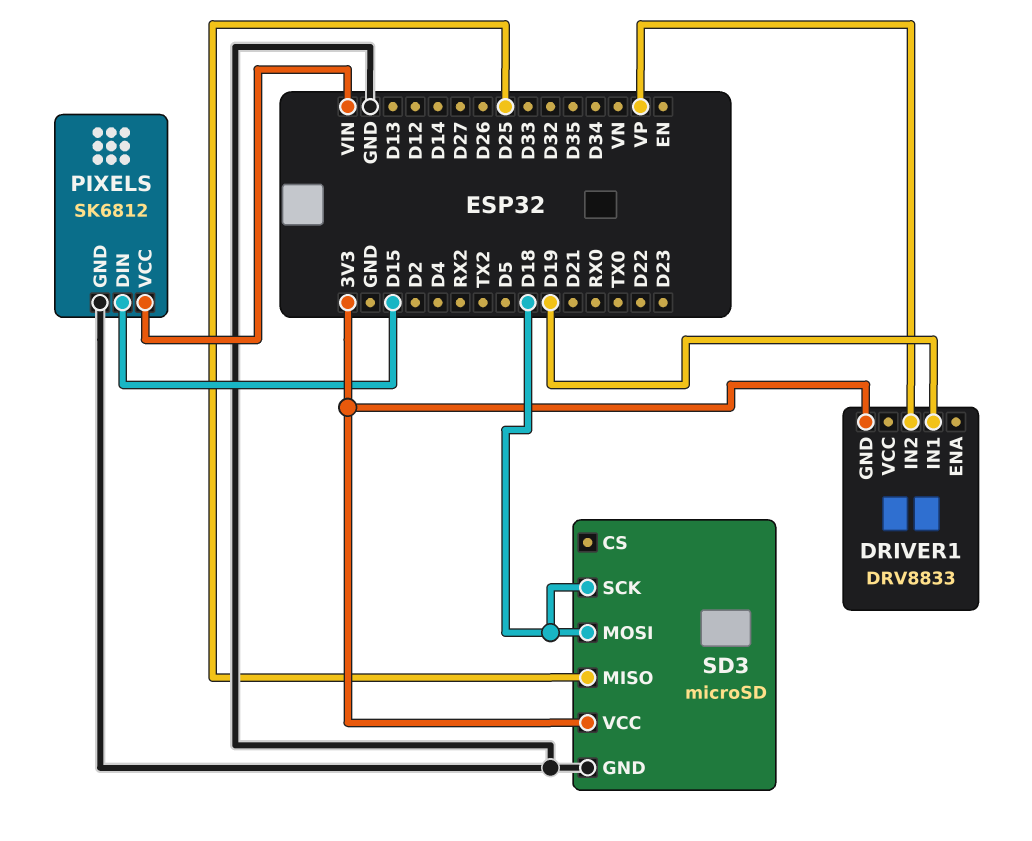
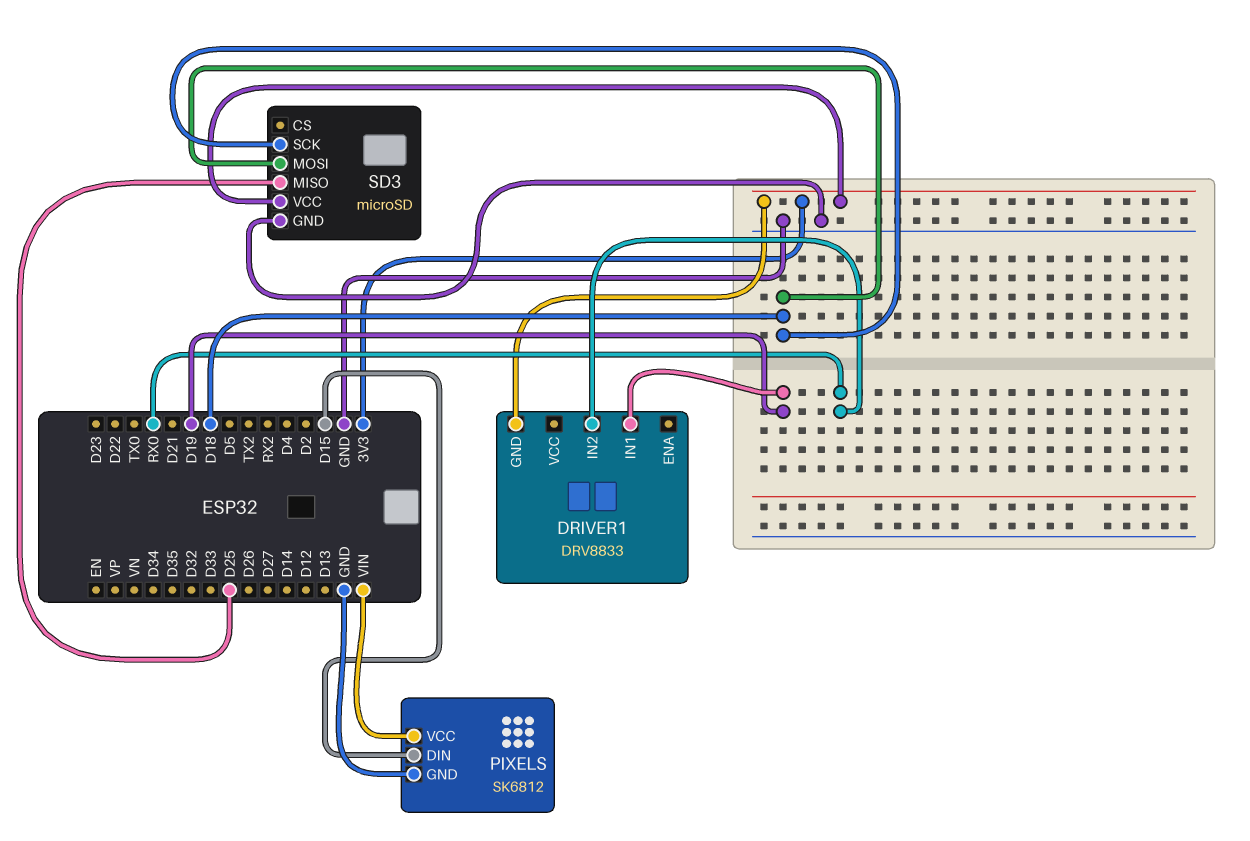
DRIVER1 pin IN2: VP -> RX0

